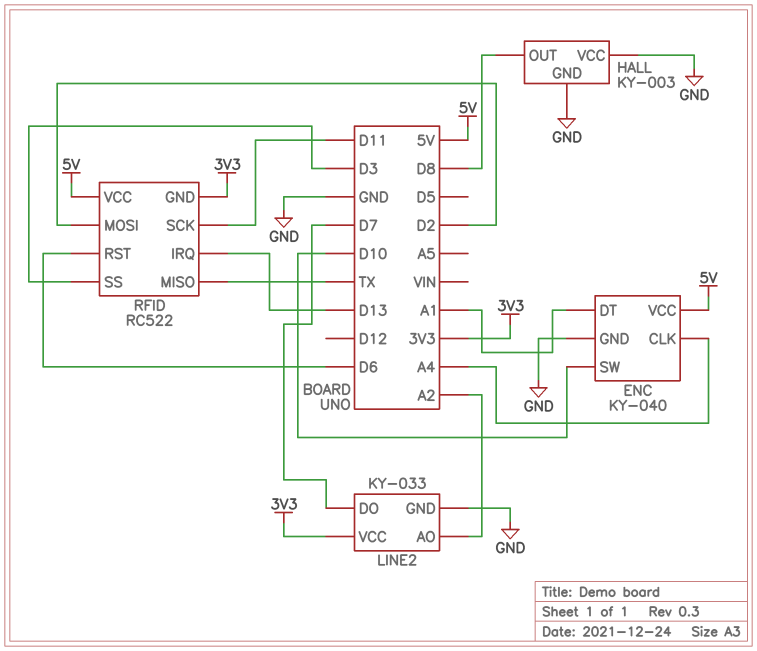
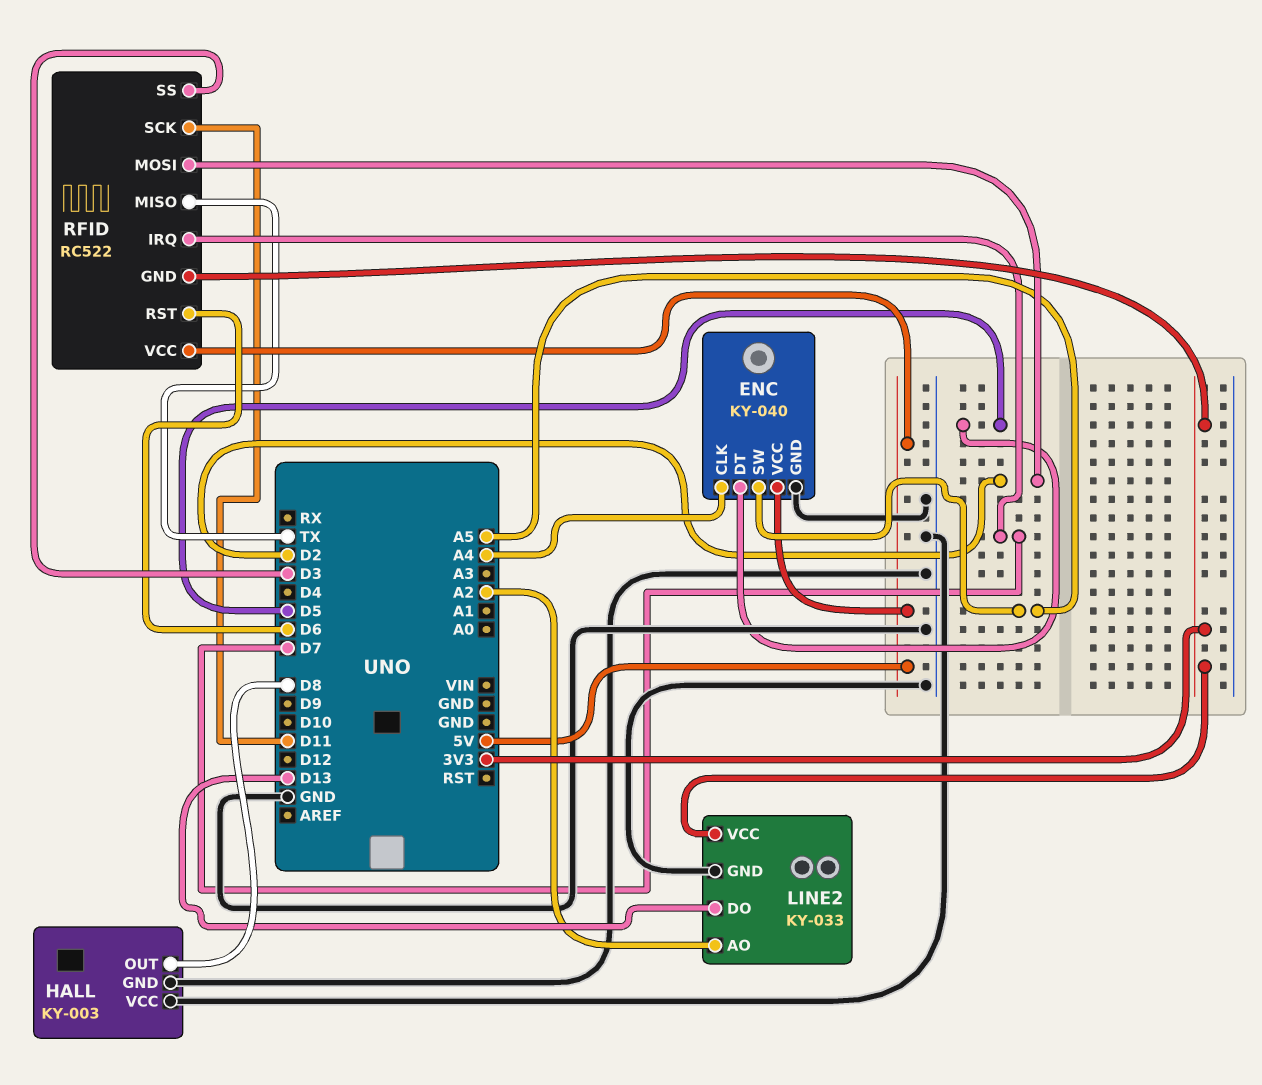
ENC pin DT: A1 -> D5
ENC pin SW: D10 -> A5
LINE2 pin DO: D7 -> D13
RFID pin IRQ: D13 -> D7

